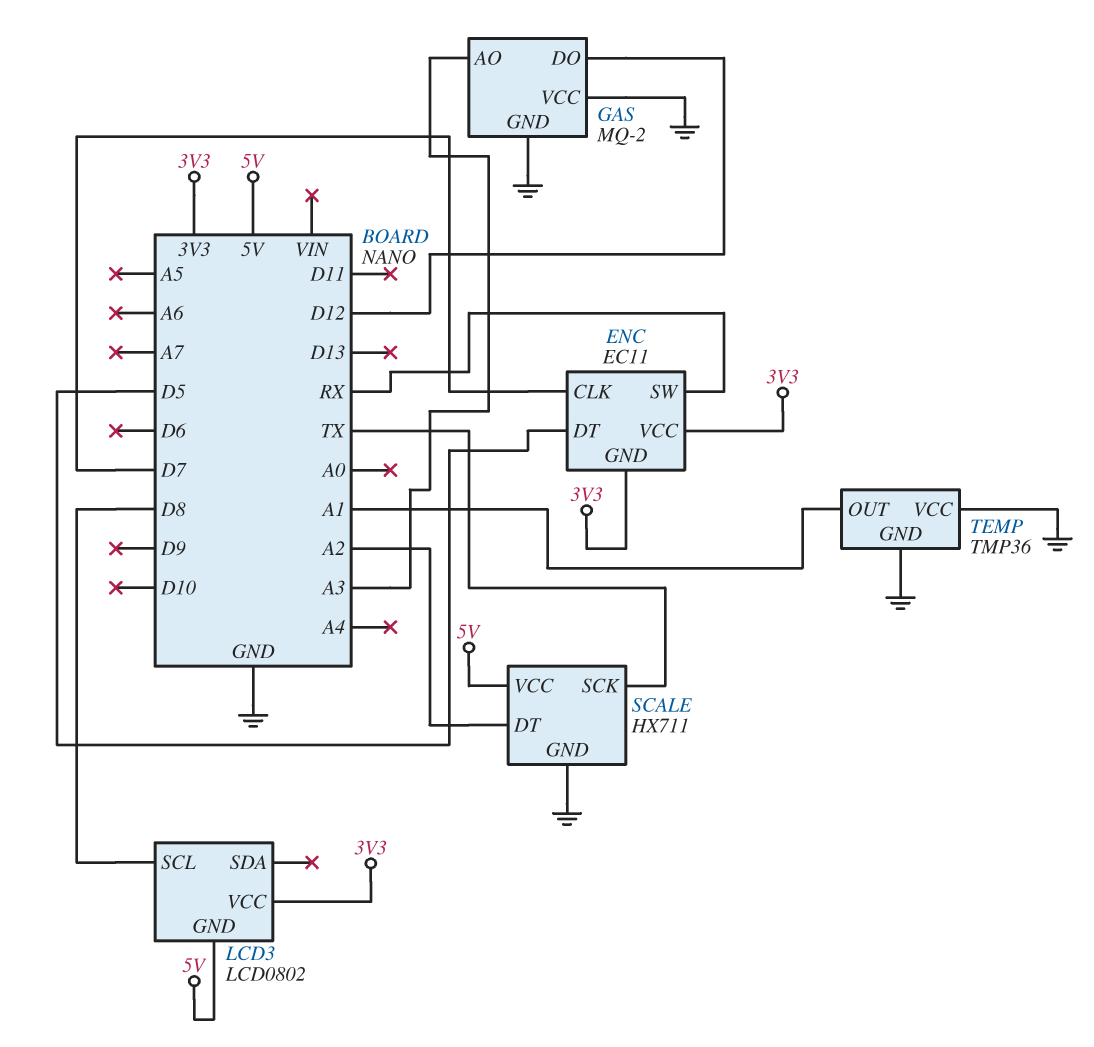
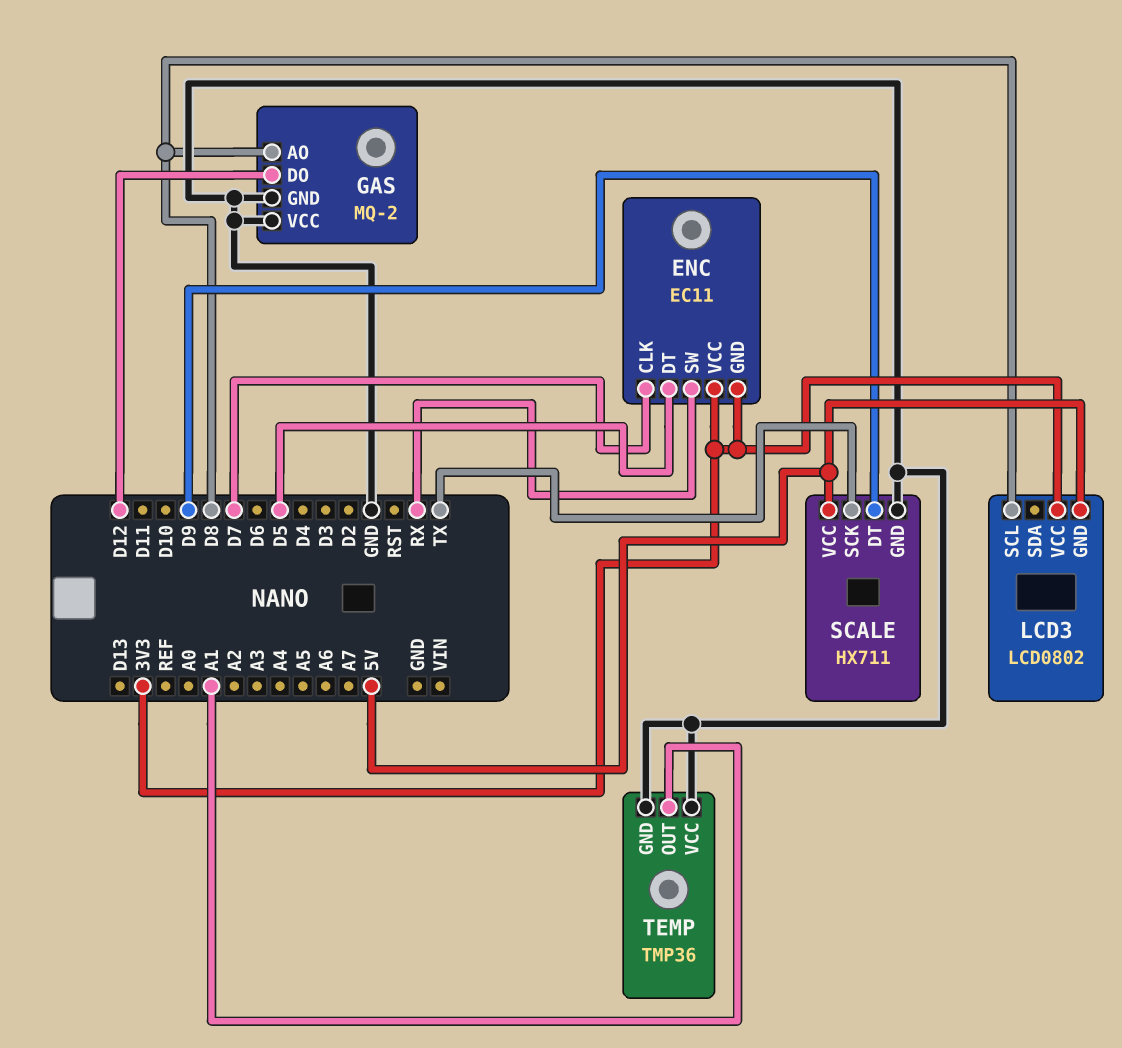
GAS pin AO: A3 -> D8
SCALE pin DT: A2 -> D9

